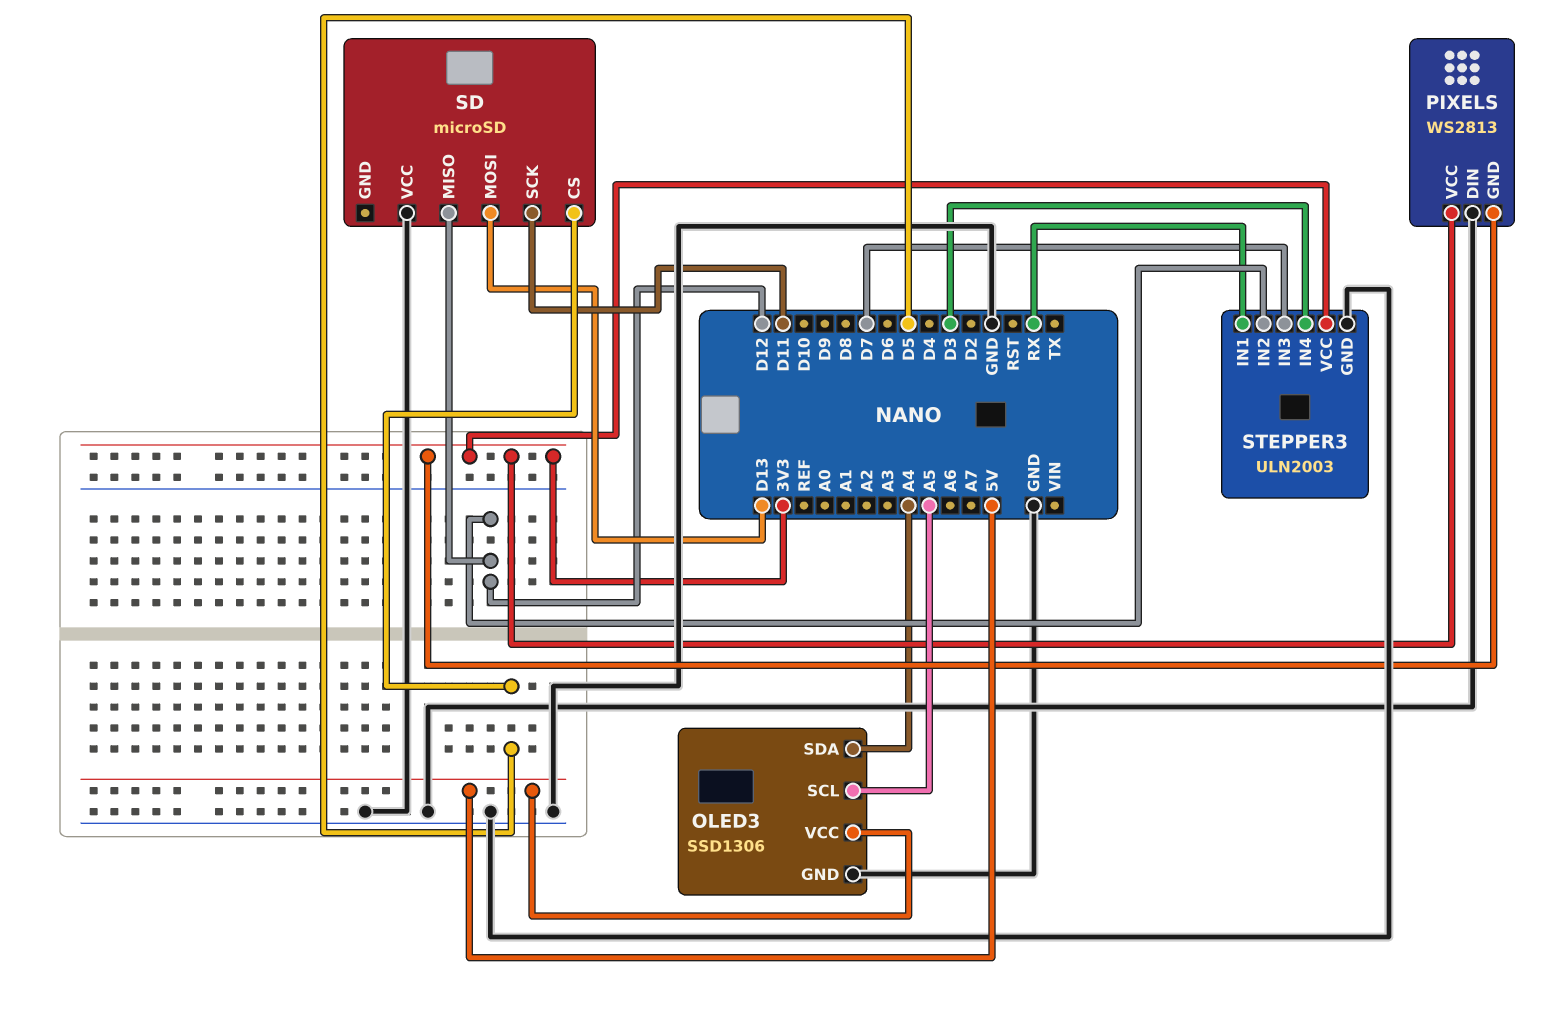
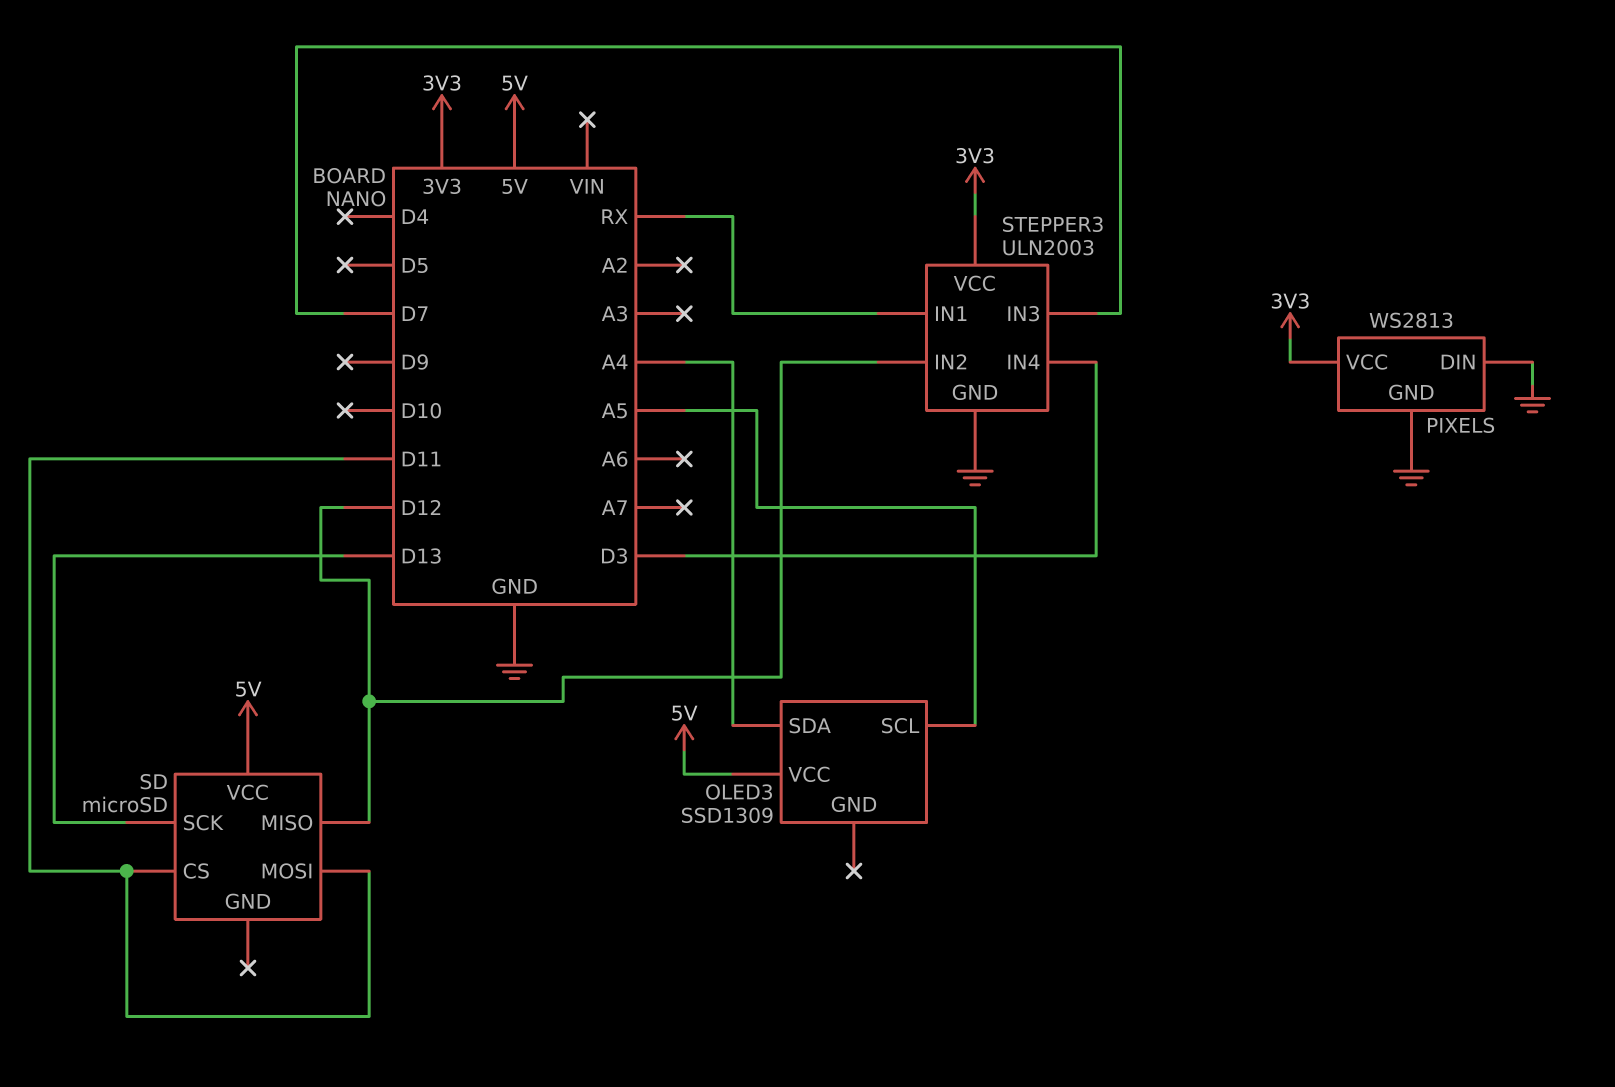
OLED3: SSD1306 -> SSD1309
OLED3 pin GND: GND -> none
PIXELS pin GND: 3V3 -> GND
SD pin CS: D5 -> D11
SD pin MOSI: D13 -> D11
SD pin SCK: D11 -> D13
SD pin VCC: GND -> 5V

